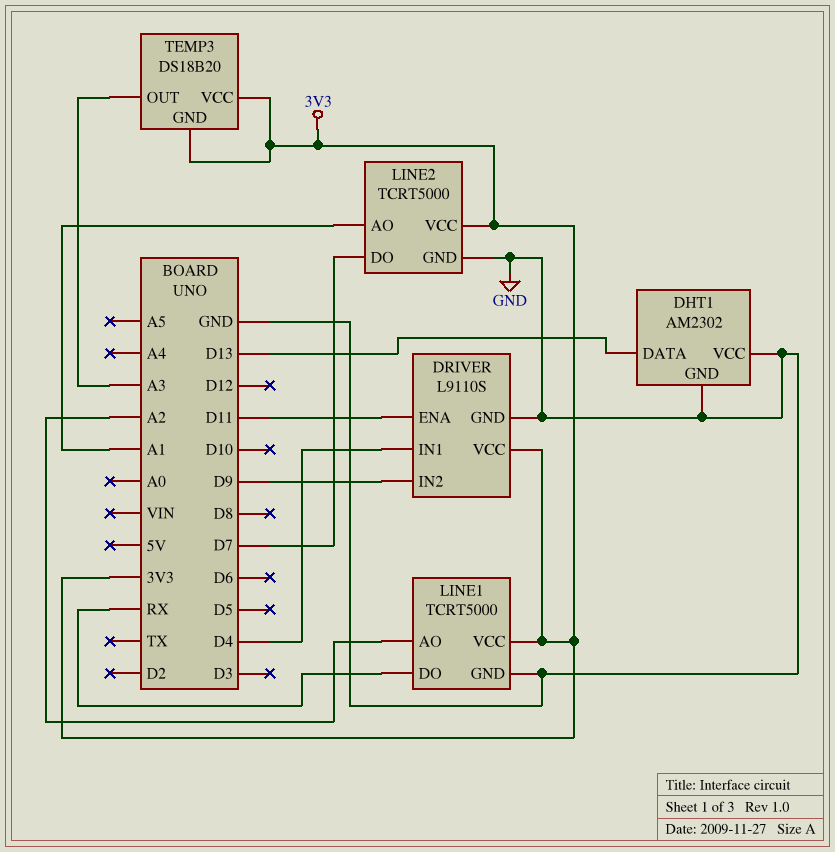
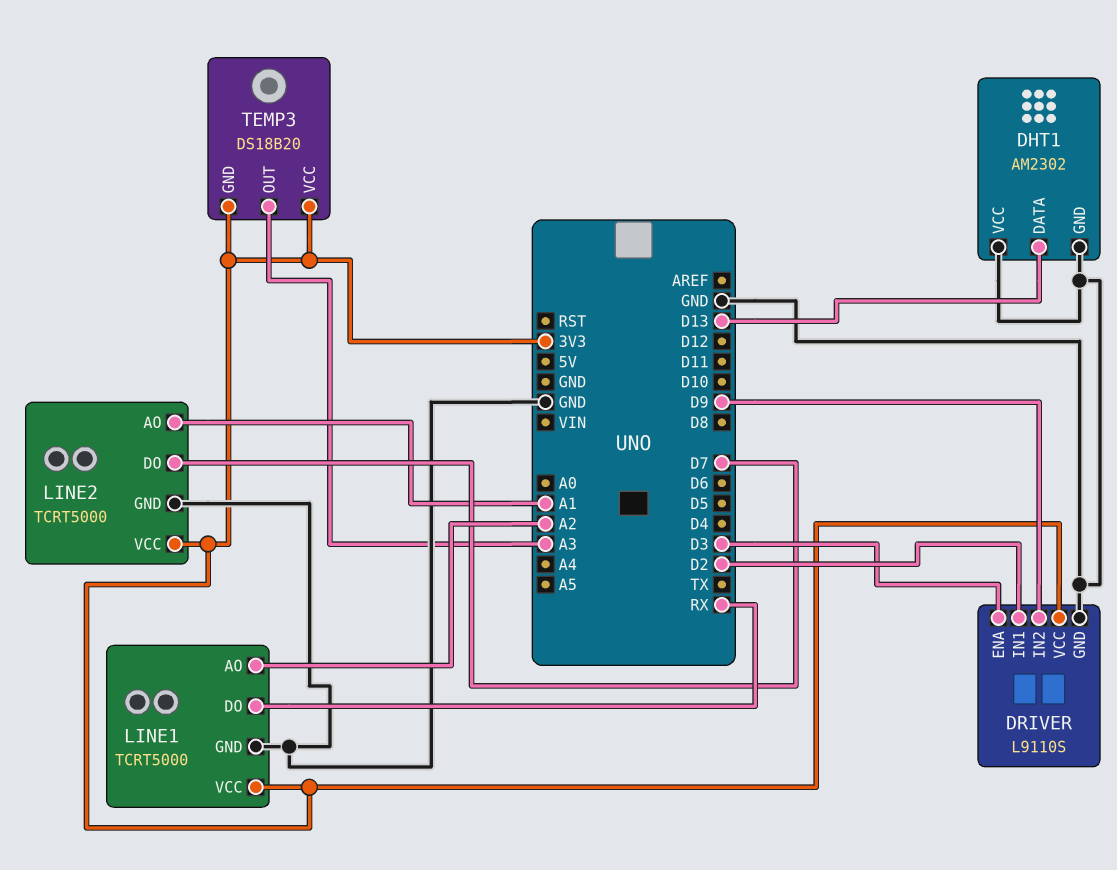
DRIVER pin ENA: D11 -> D3
DRIVER pin IN1: D4 -> D2

